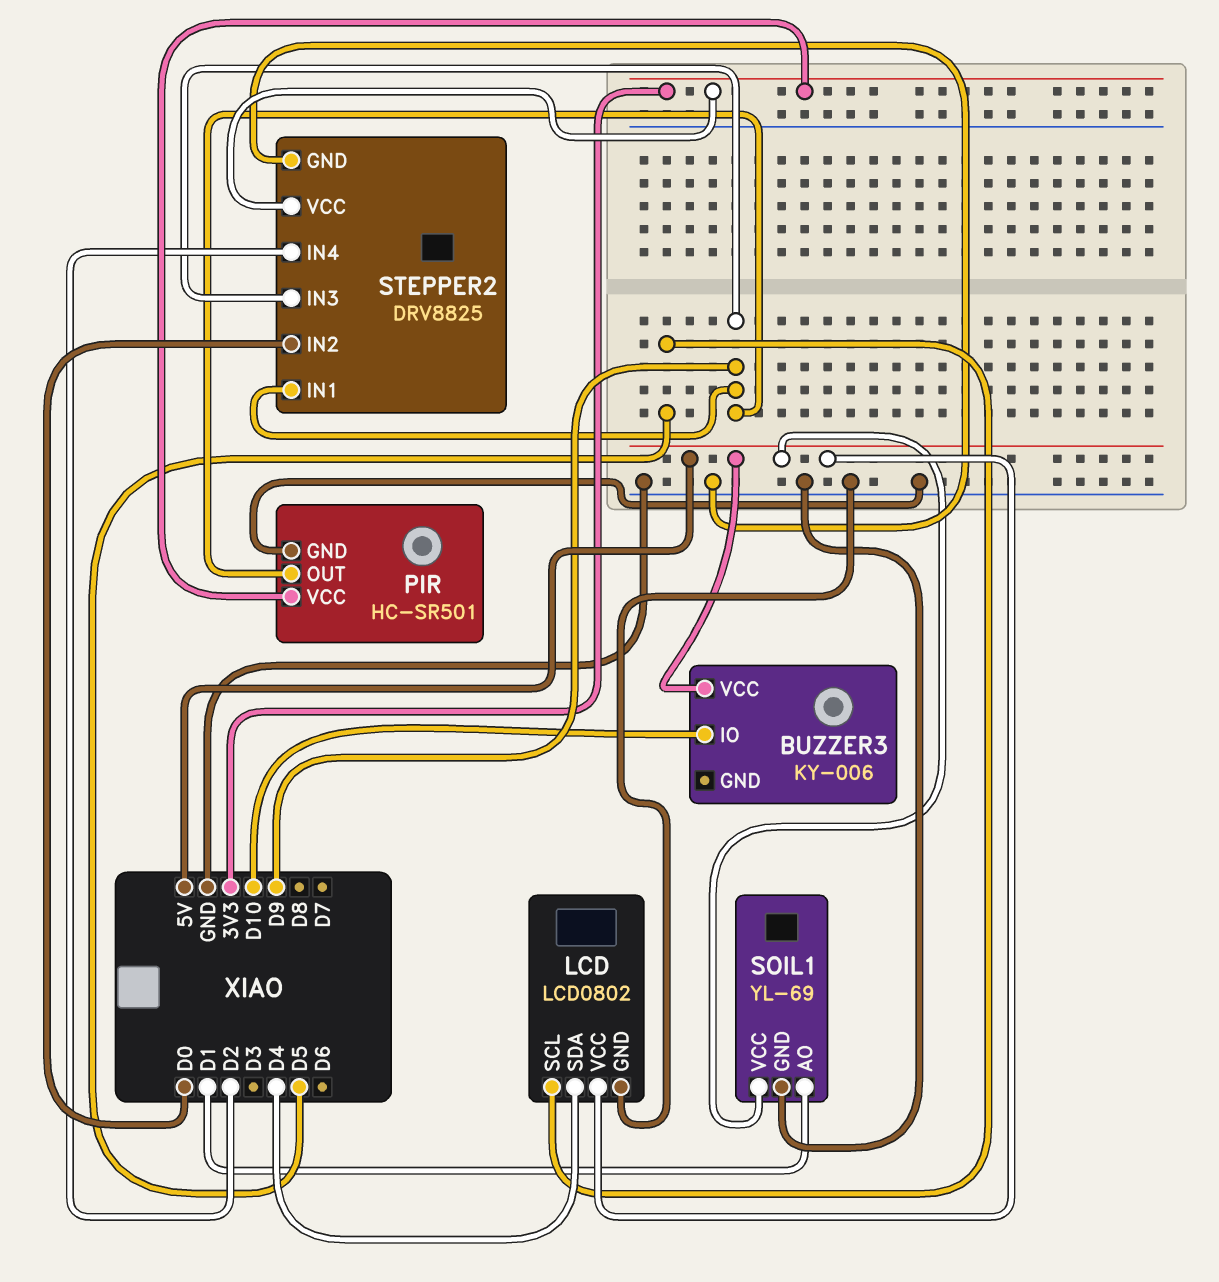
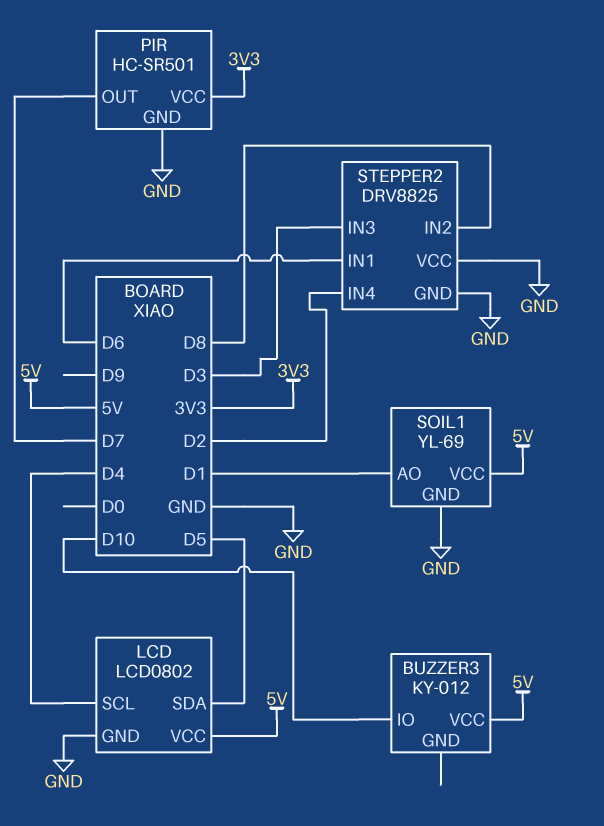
BUZZER3: KY-006 -> KY-012
LCD pin SCL: D5 -> D4
LCD pin SDA: D4 -> D5
PIR pin OUT: D9 -> D7
STEPPER2 pin IN1: D9 -> D6
STEPPER2 pin IN2: D0 -> D8
STEPPER2 pin IN3: D9 -> D3
STEPPER2 pin VCC: 3V3 -> GND

